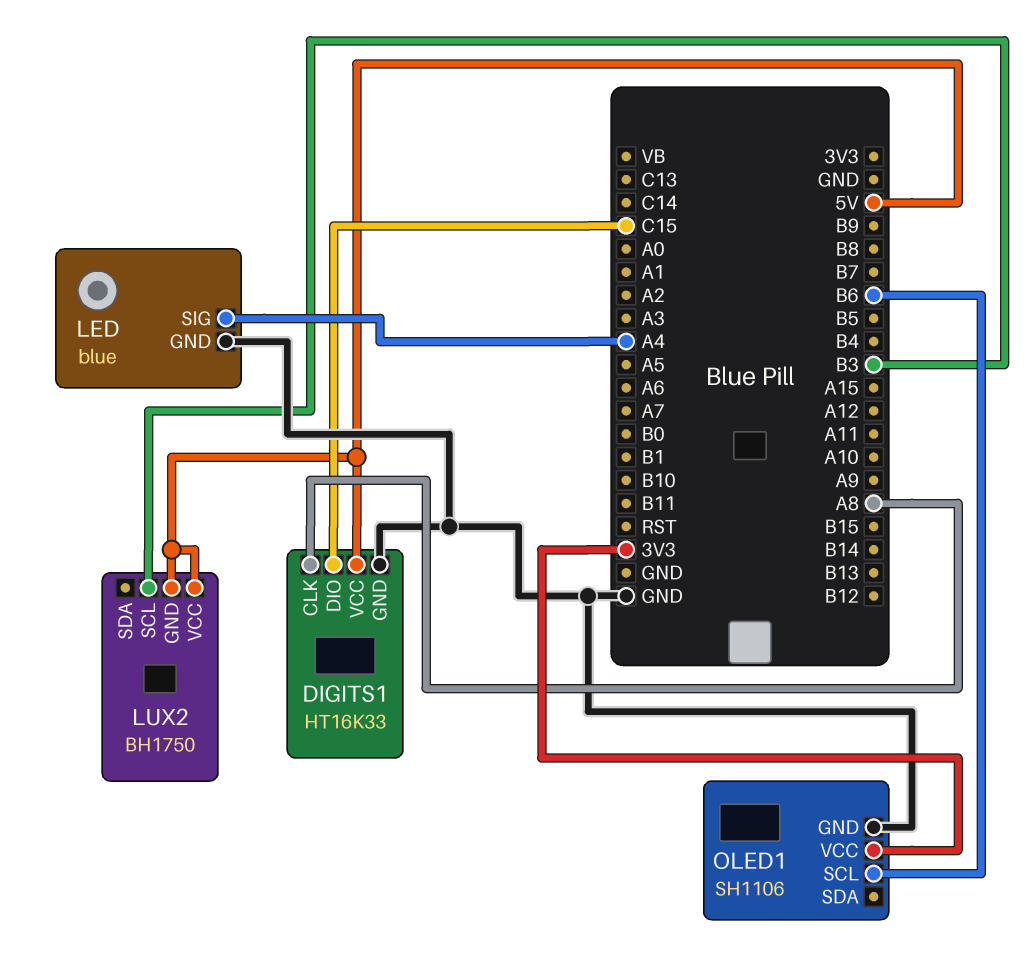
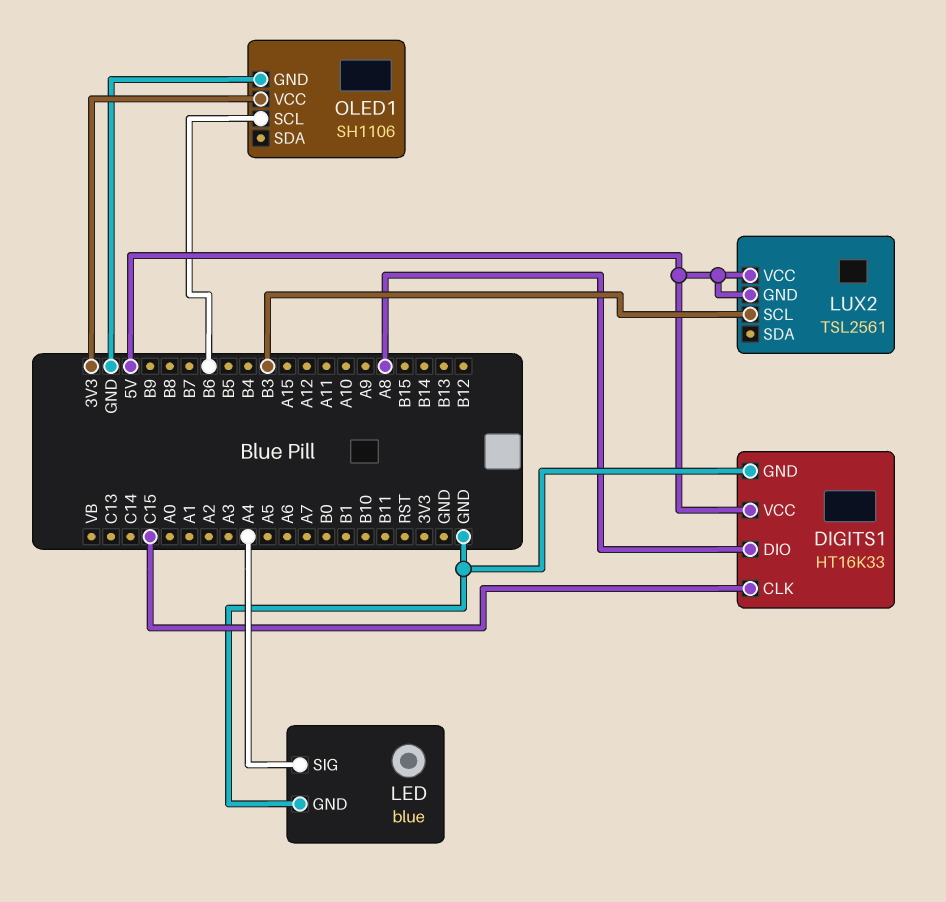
DIGITS1 pin CLK: A8 -> C15
DIGITS1 pin DIO: C15 -> A8
LUX2: BH1750 -> TSL2561

